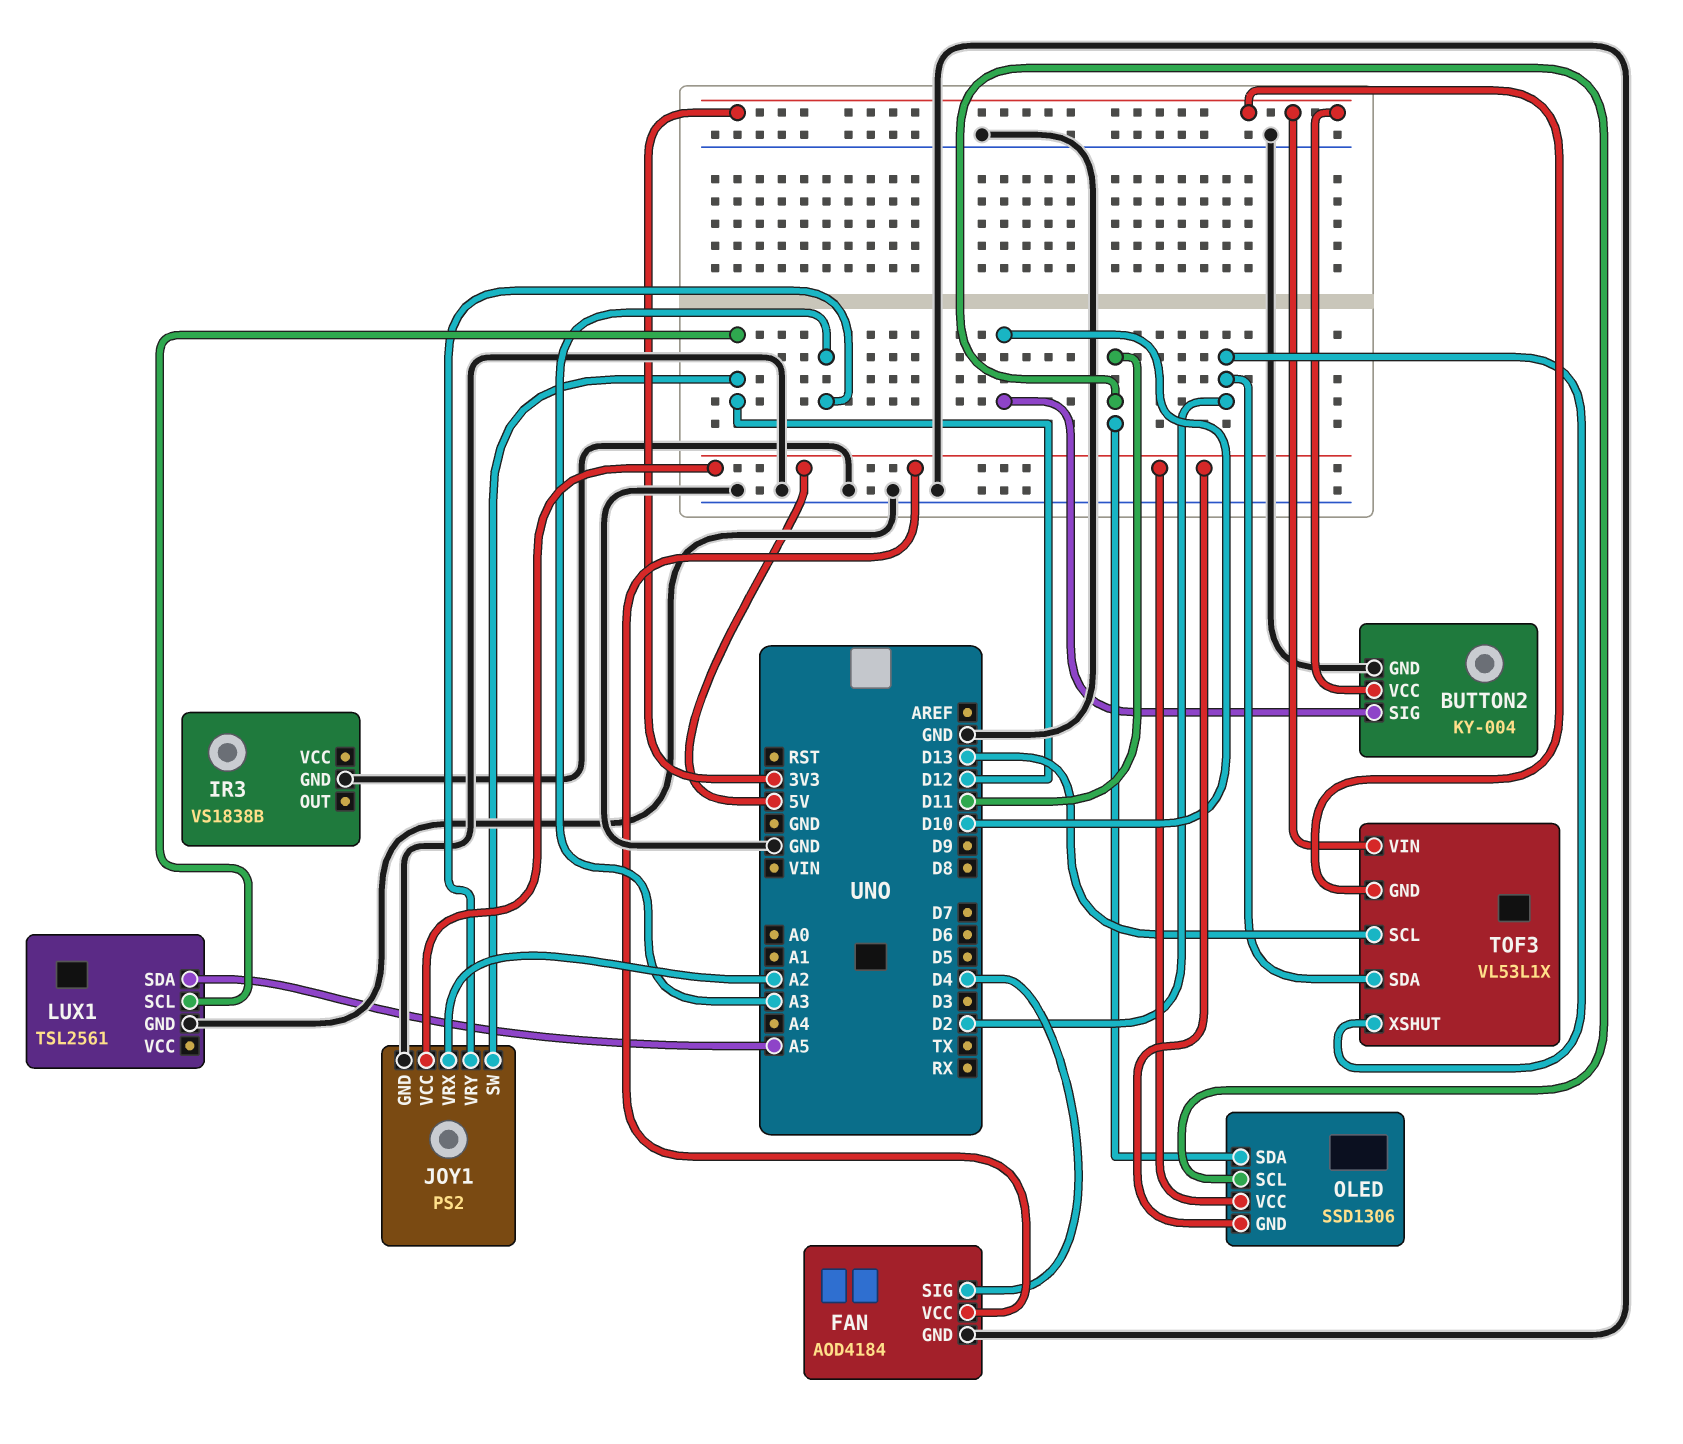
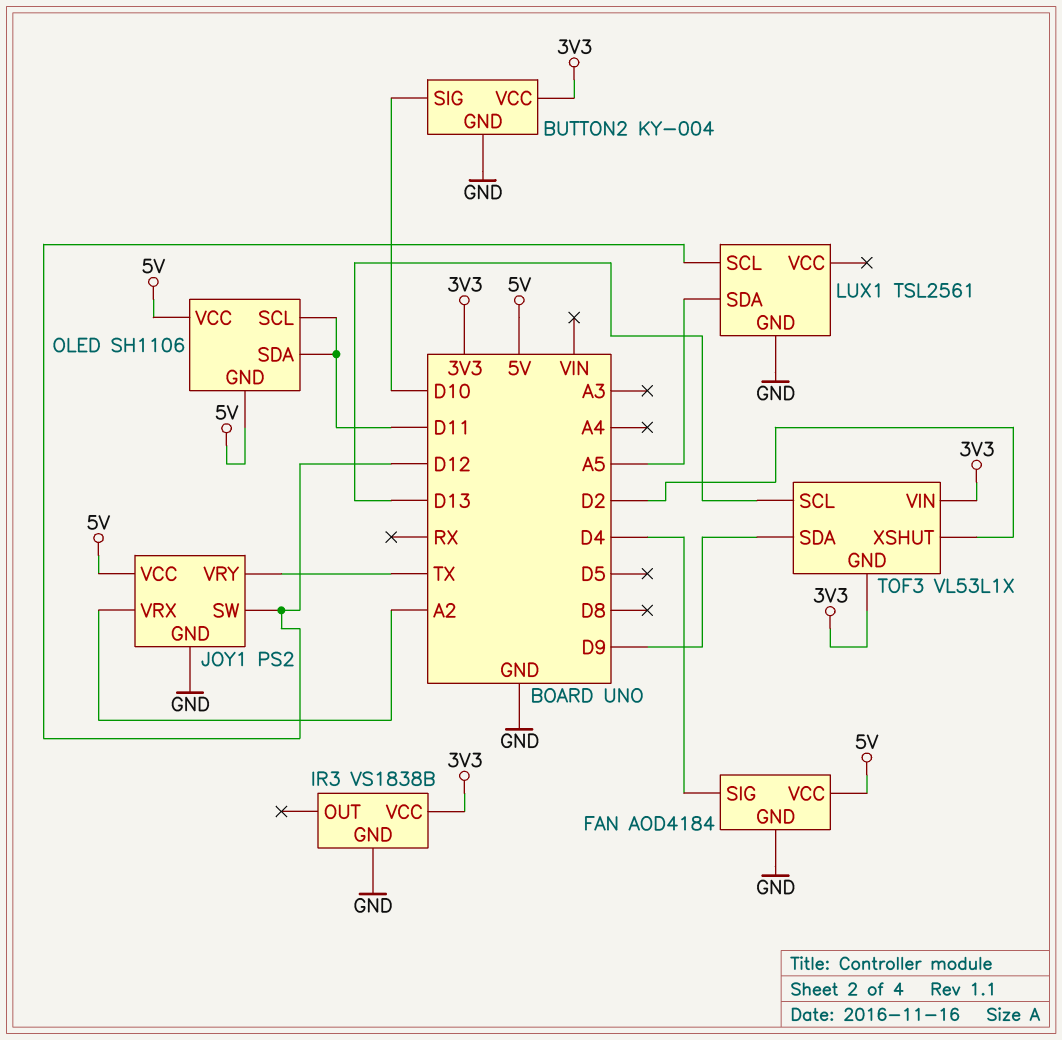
IR3 pin VCC: none -> 3V3
JOY1 pin VRY: A3 -> TX
OLED: SSD1306 -> SH1106
TOF3 pin SDA: D2 -> D9

